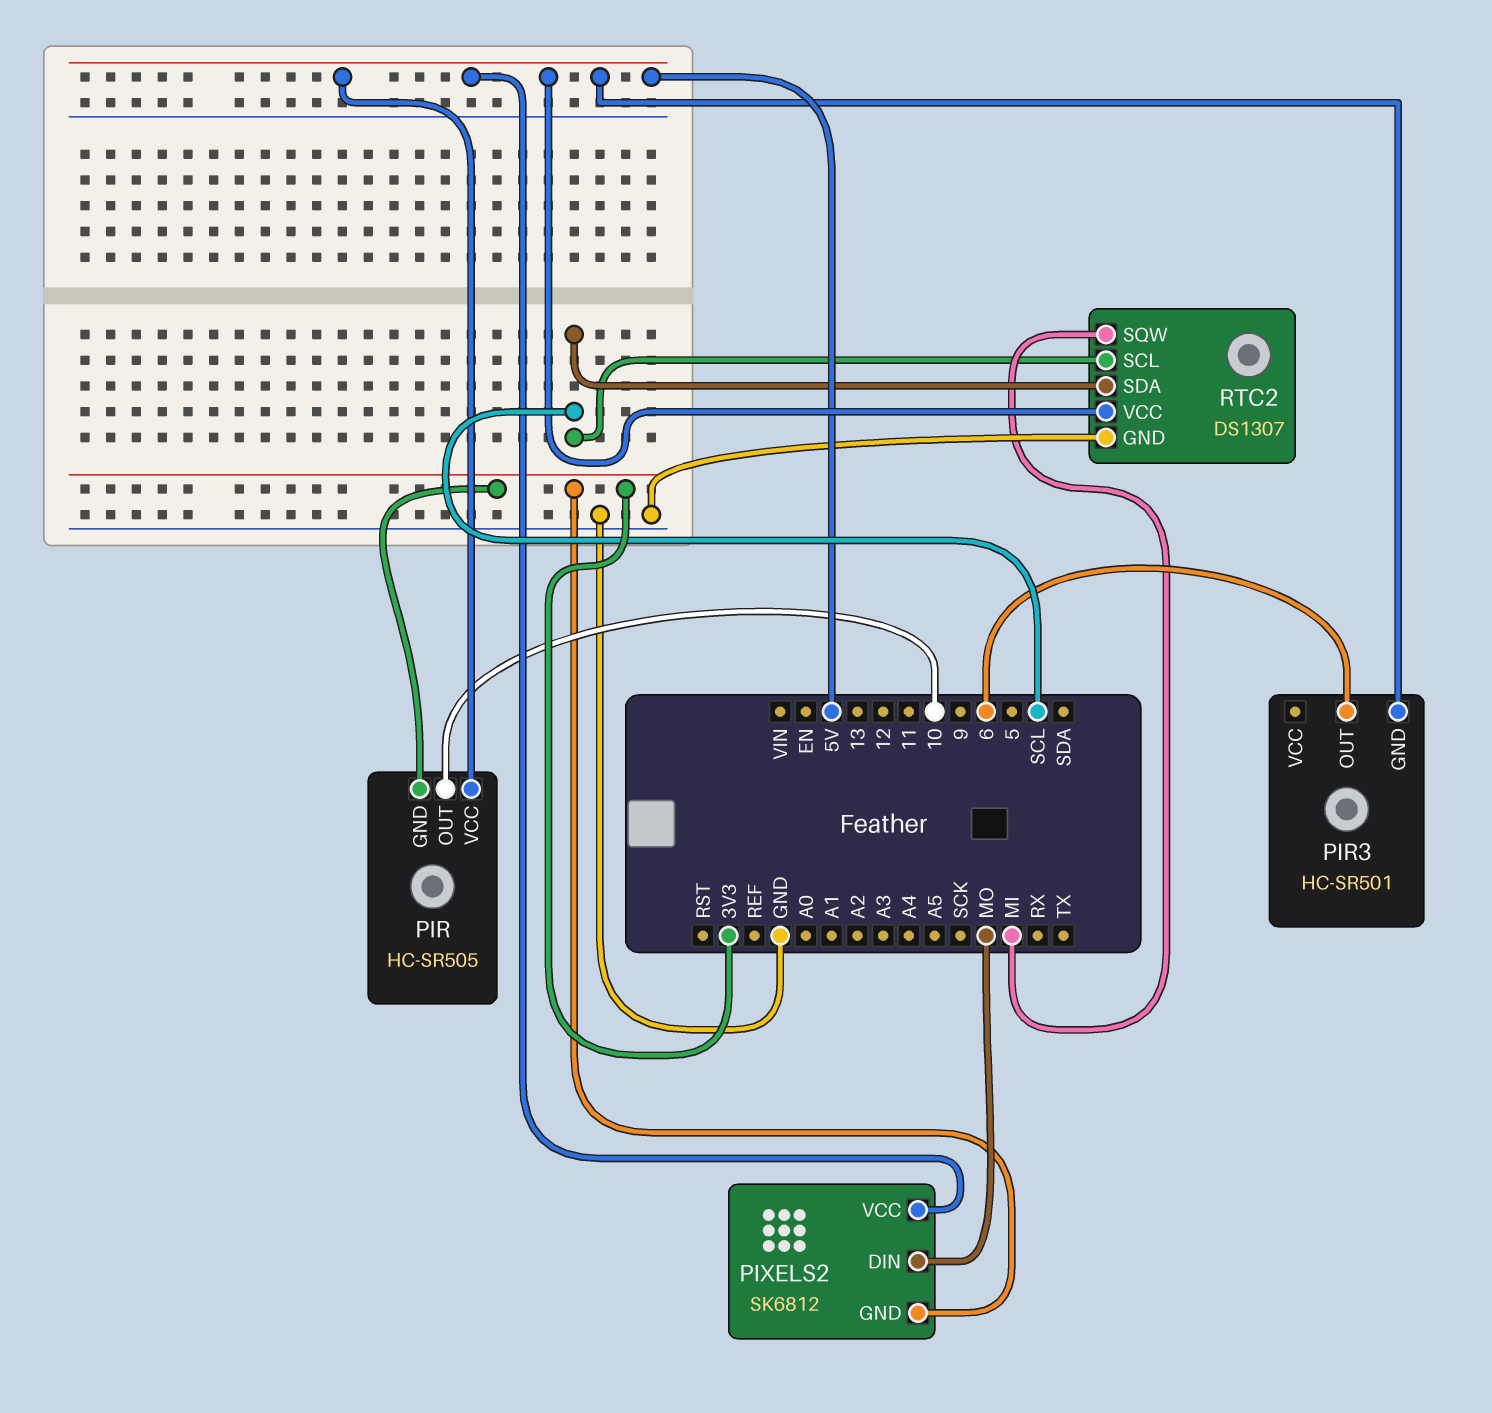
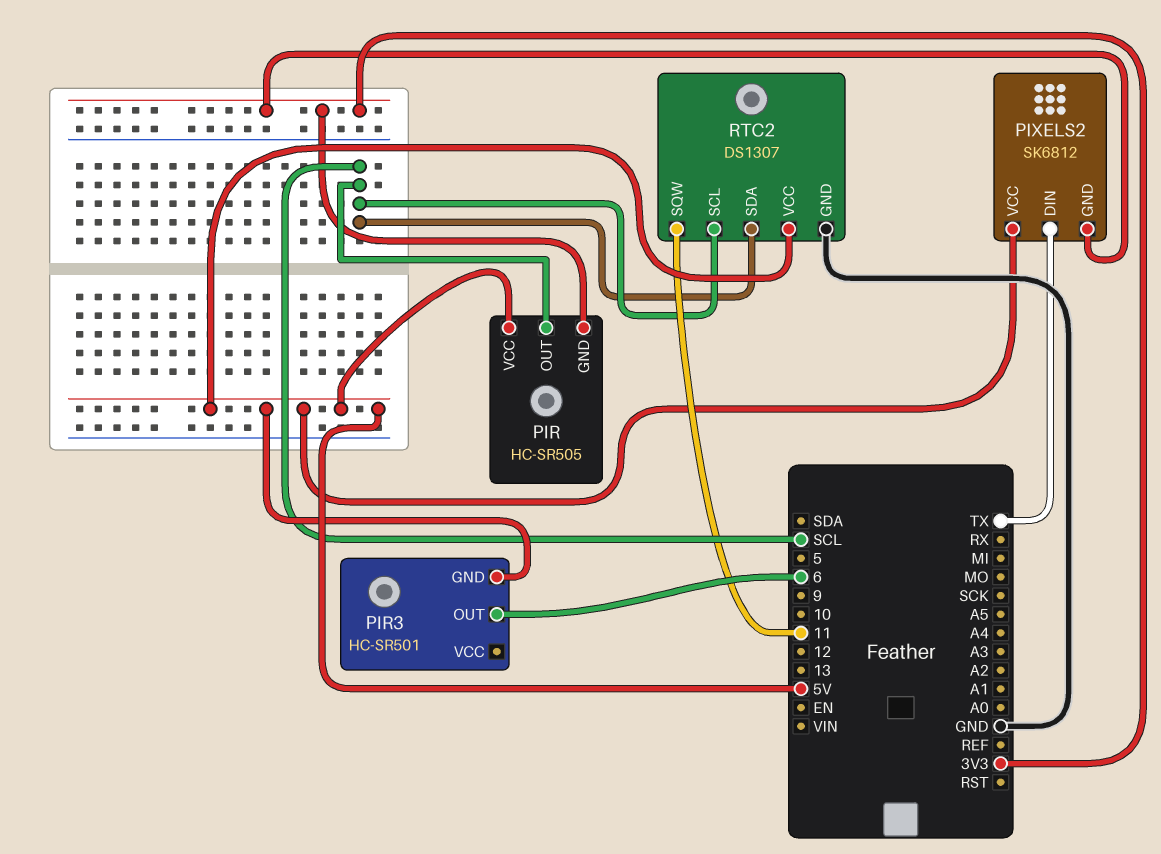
PIR pin OUT: 10 -> SCL
PIXELS2 pin DIN: MO -> TX
RTC2 pin SQW: MI -> 11

